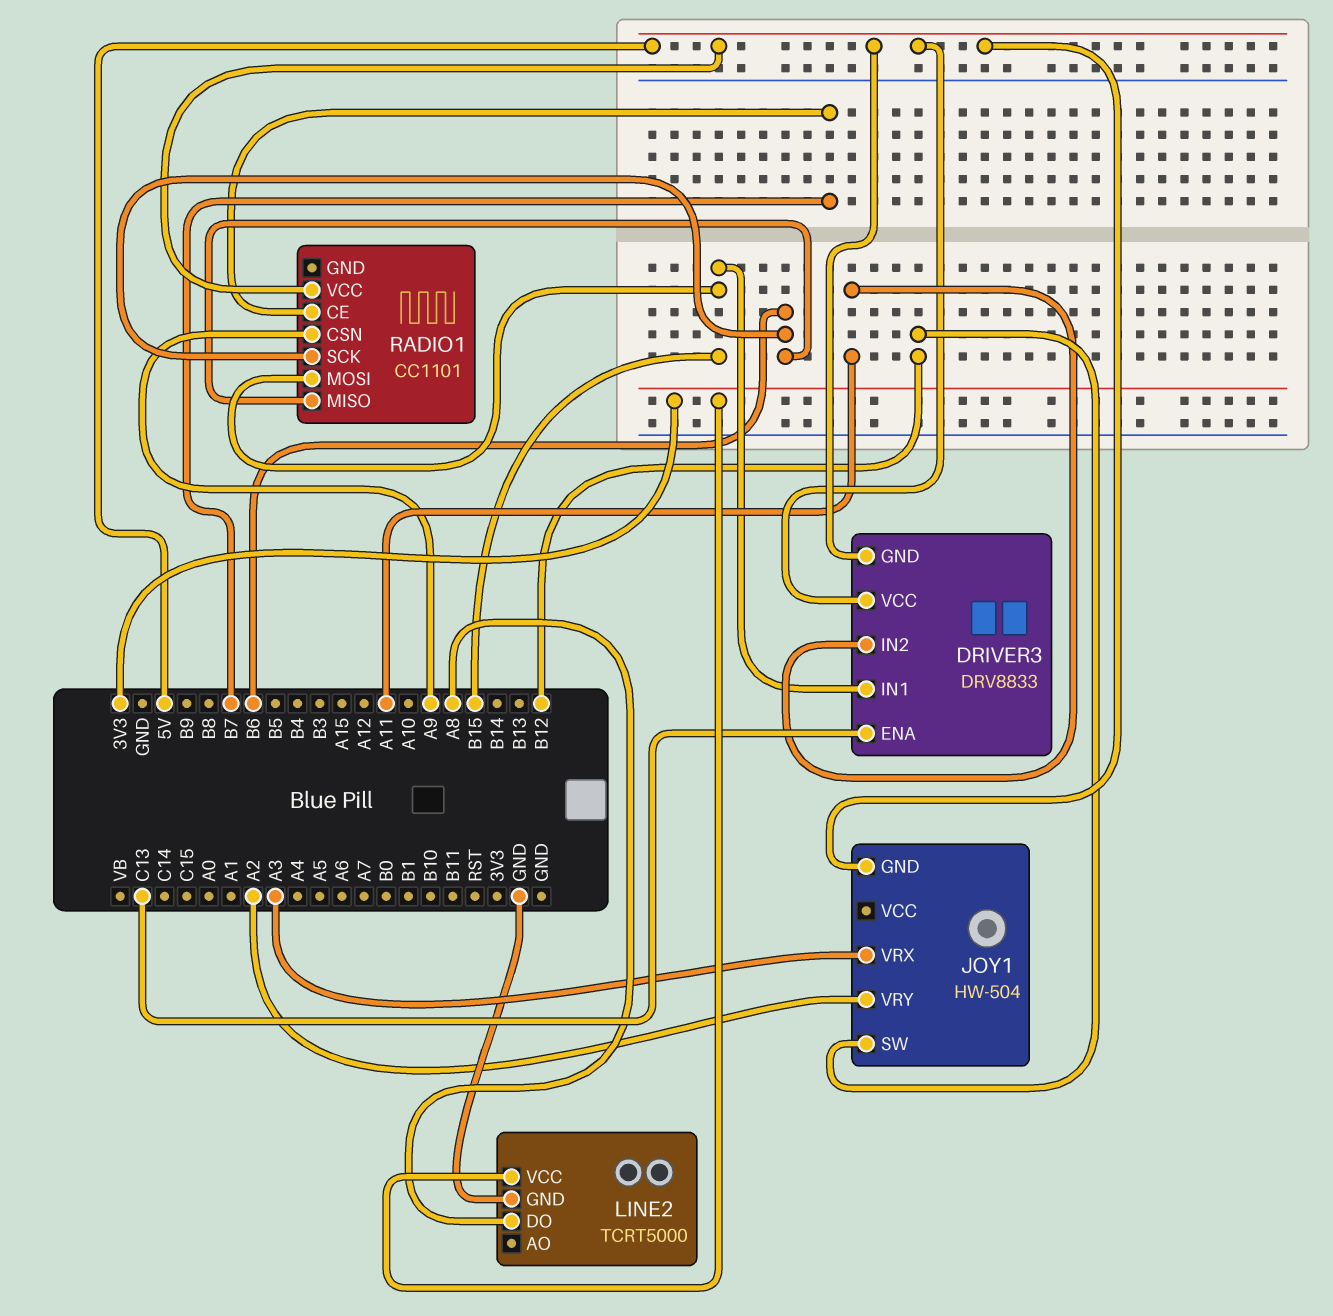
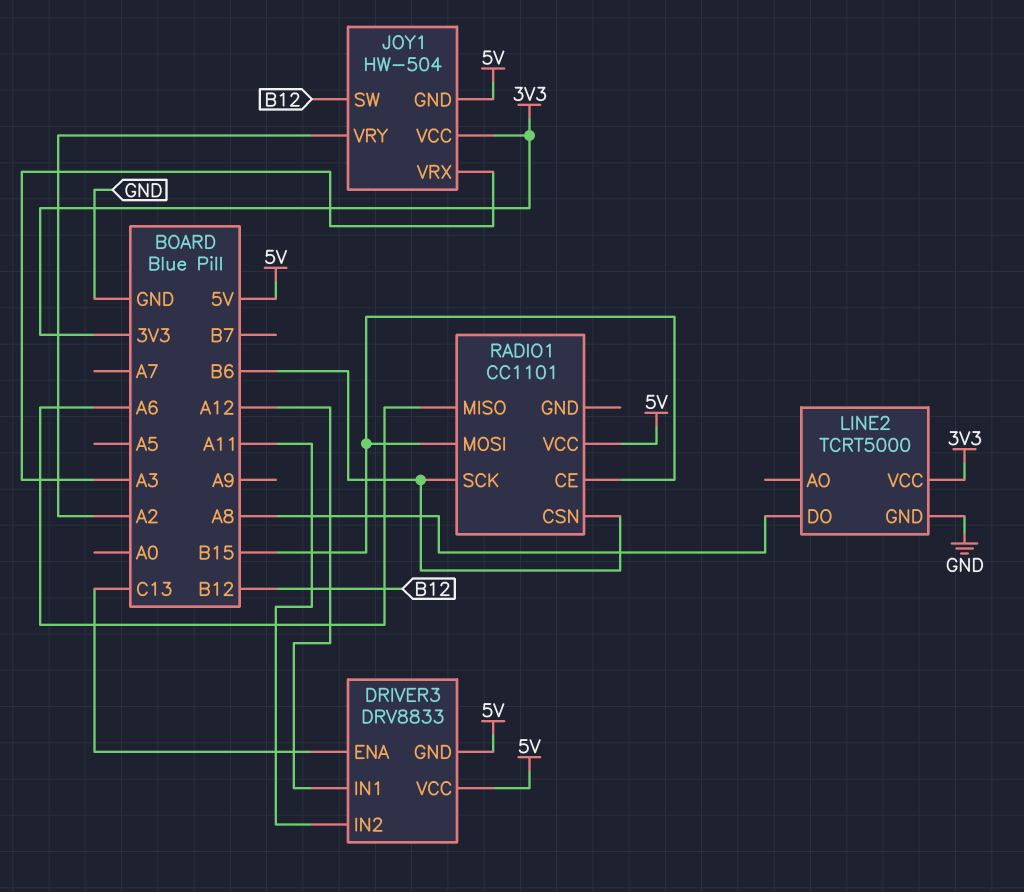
DRIVER3 pin IN1: B15 -> A12
JOY1 pin VCC: none -> 3V3
RADIO1 pin CE: B7 -> B15
RADIO1 pin CSN: A9 -> B6
RADIO1 pin MISO: B6 -> A6

